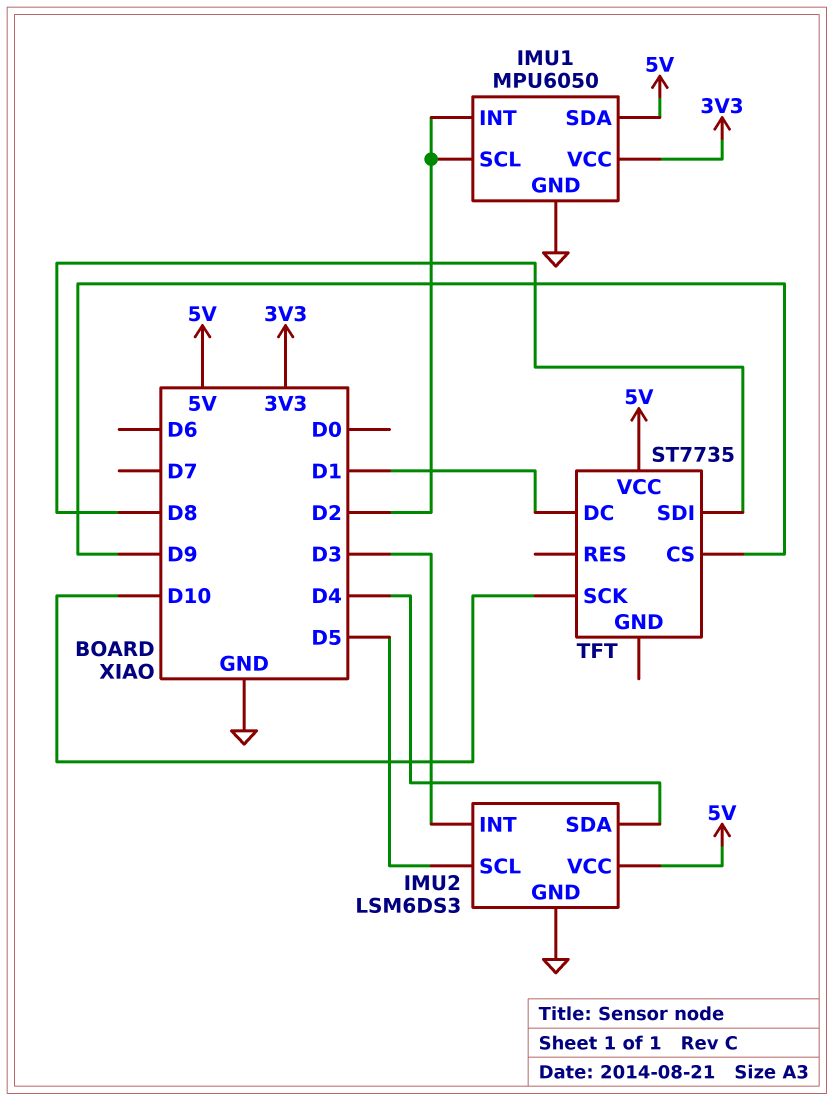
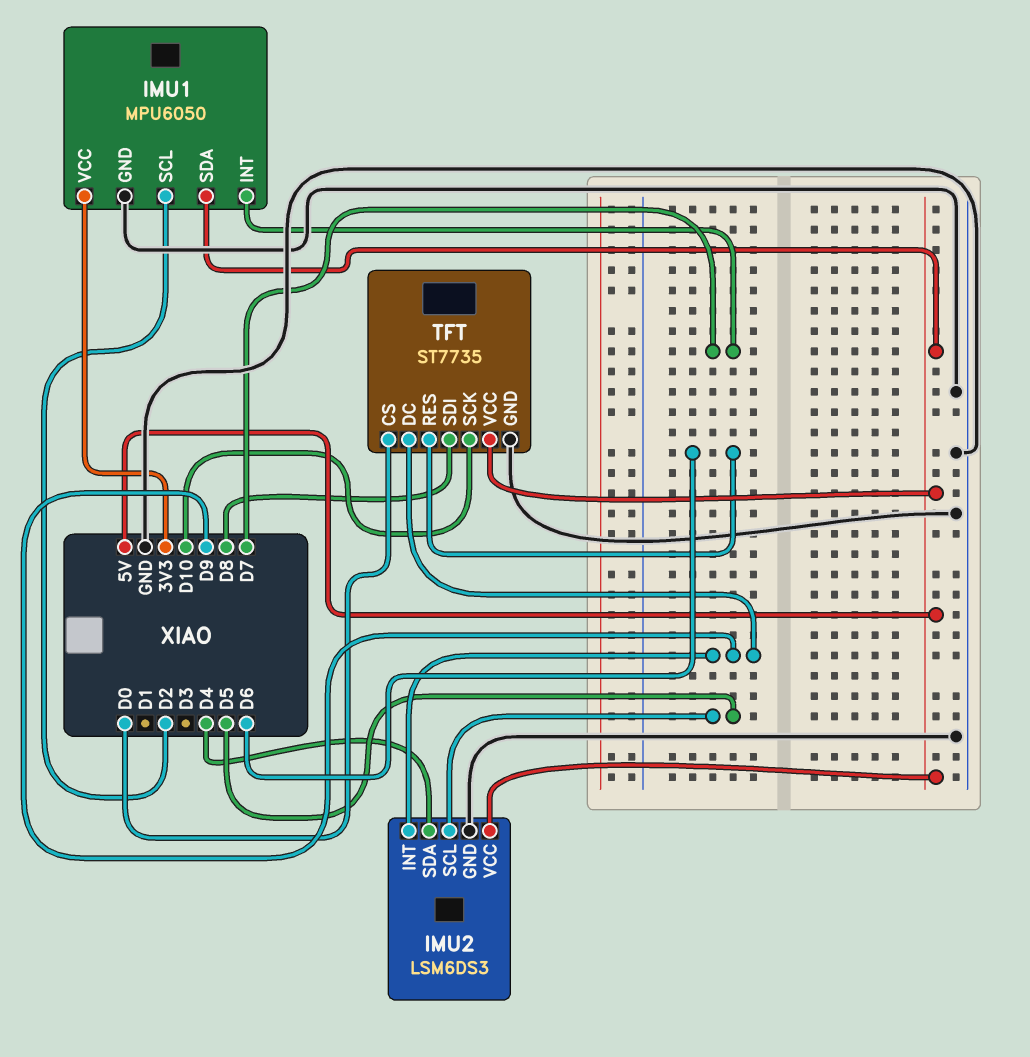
IMU1 pin INT: D2 -> D7
IMU2 pin INT: D3 -> D9
TFT pin CS: D9 -> D0
TFT pin DC: D1 -> D9
TFT pin GND: none -> GND
TFT pin RES: none -> D6

